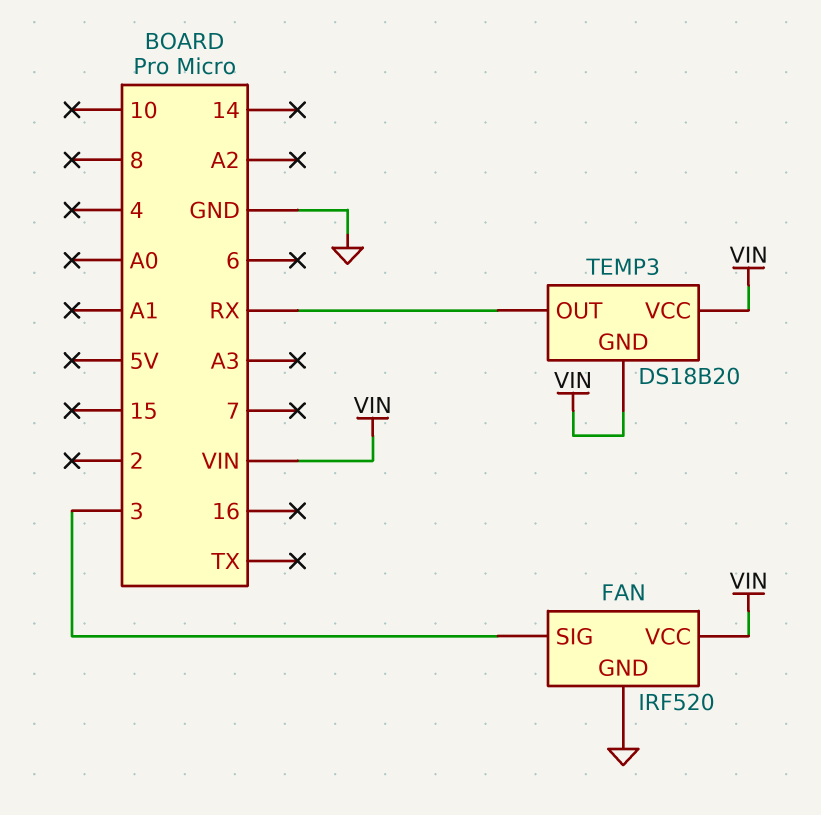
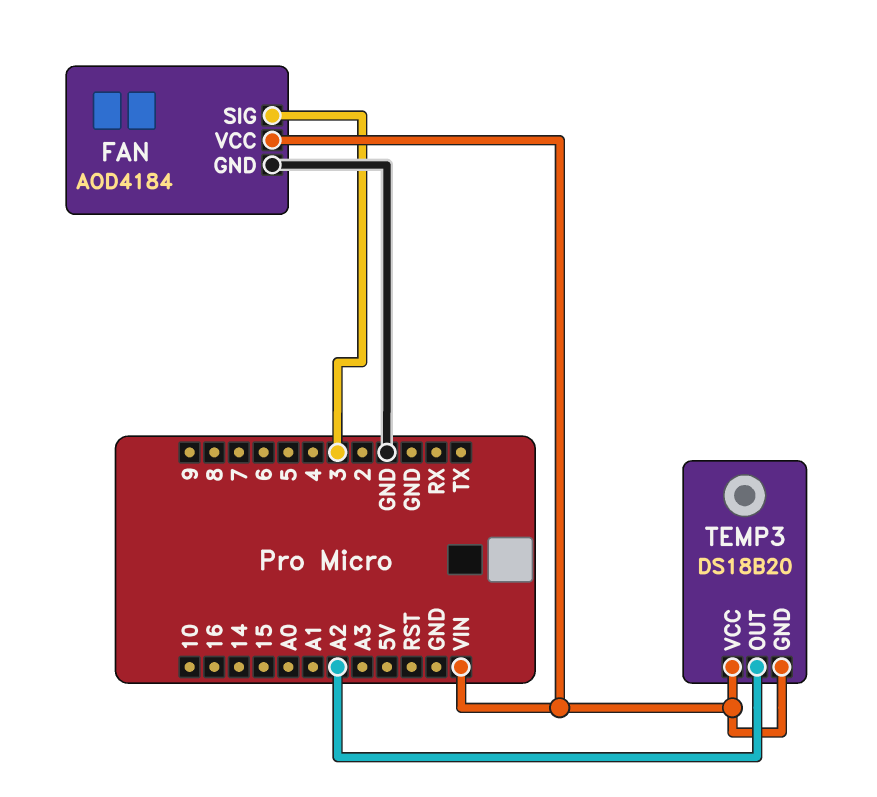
FAN: IRF520 -> AOD4184
TEMP3 pin OUT: RX -> A2

